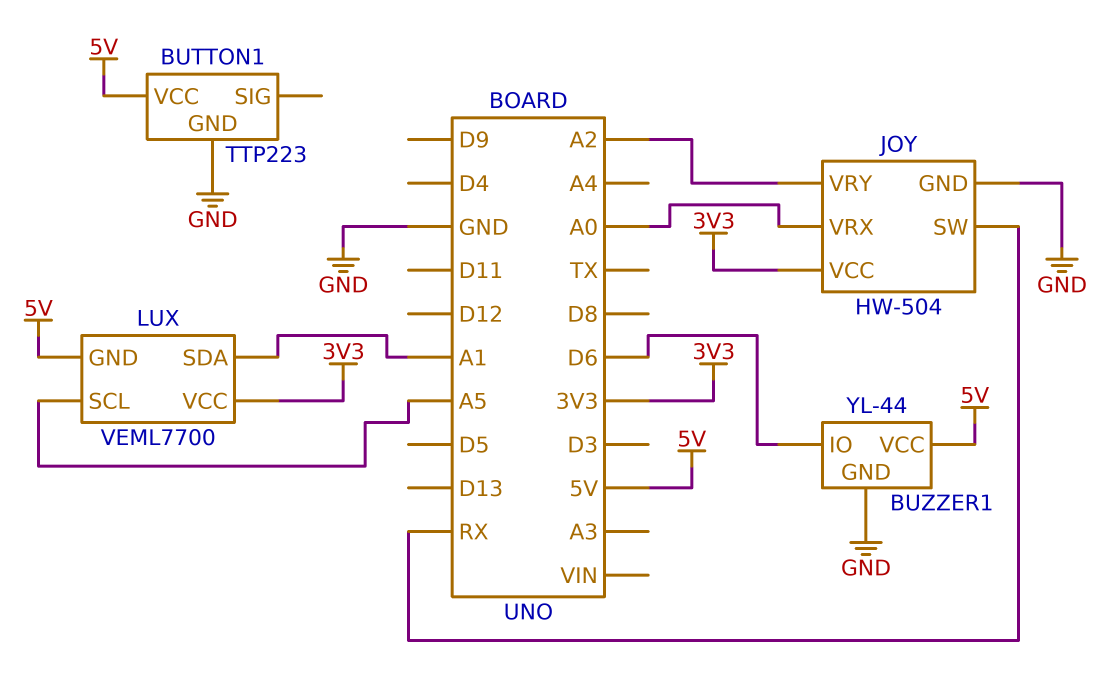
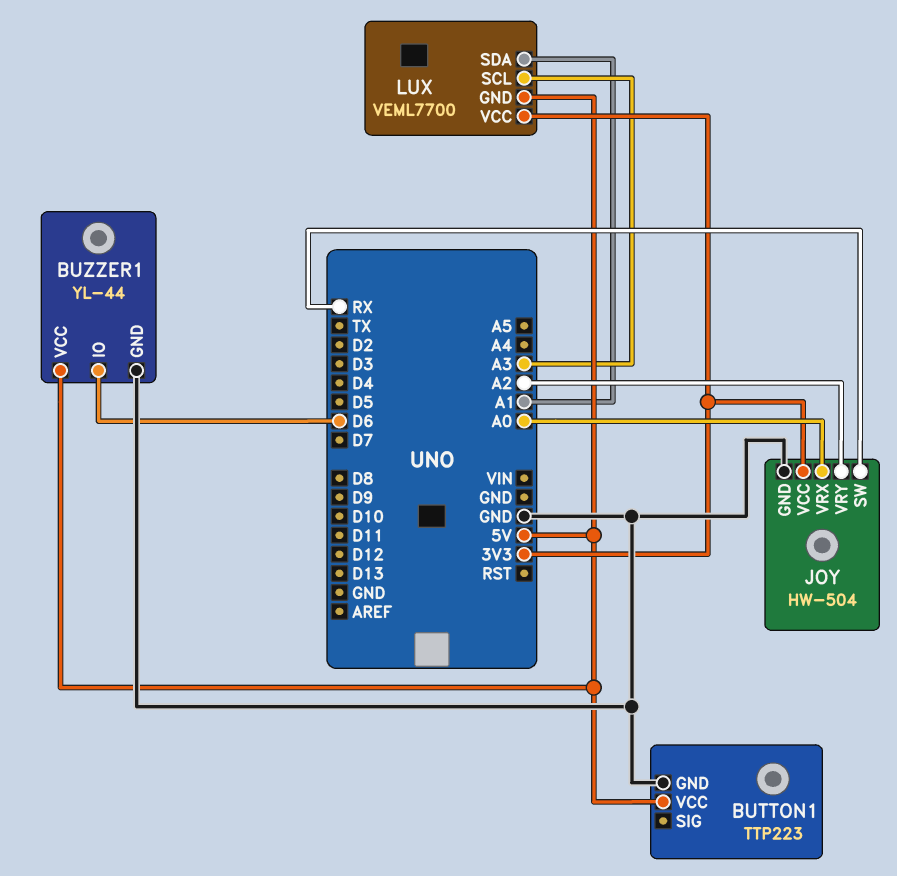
LUX pin SCL: A5 -> A3

